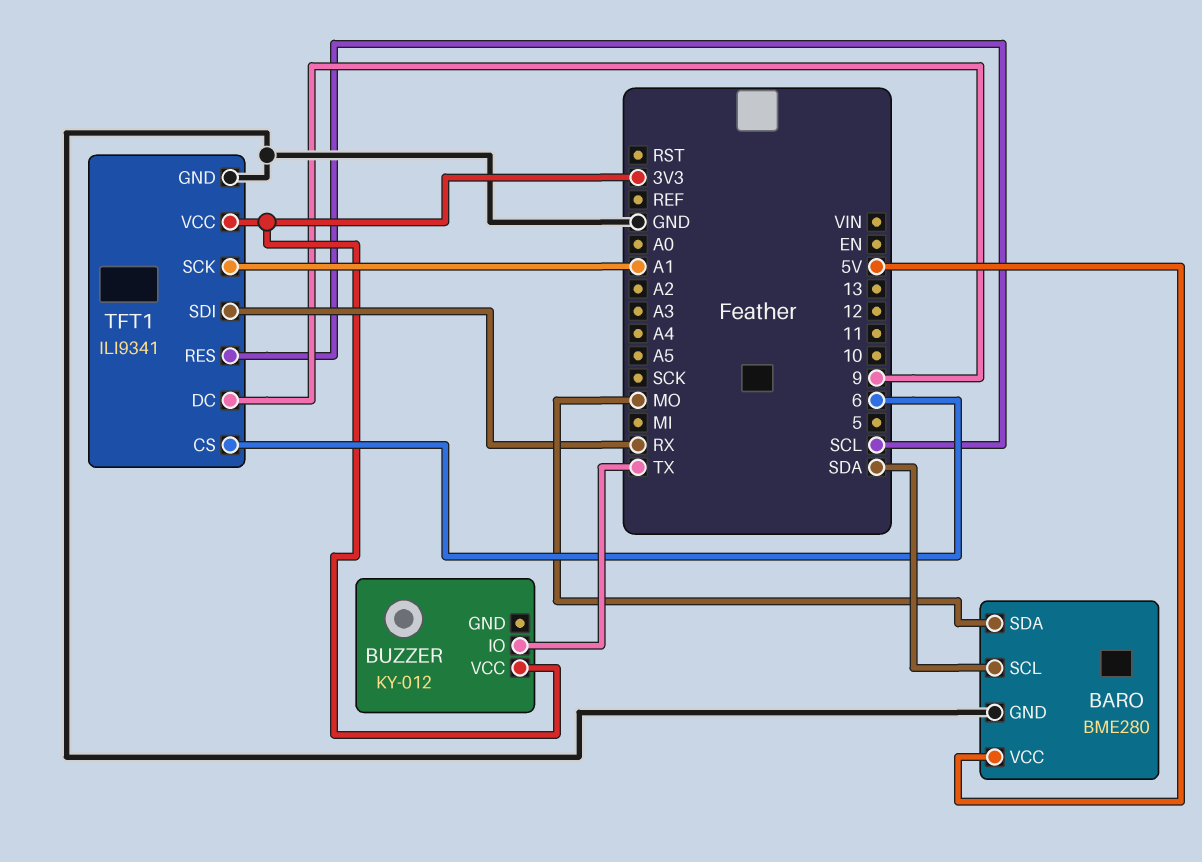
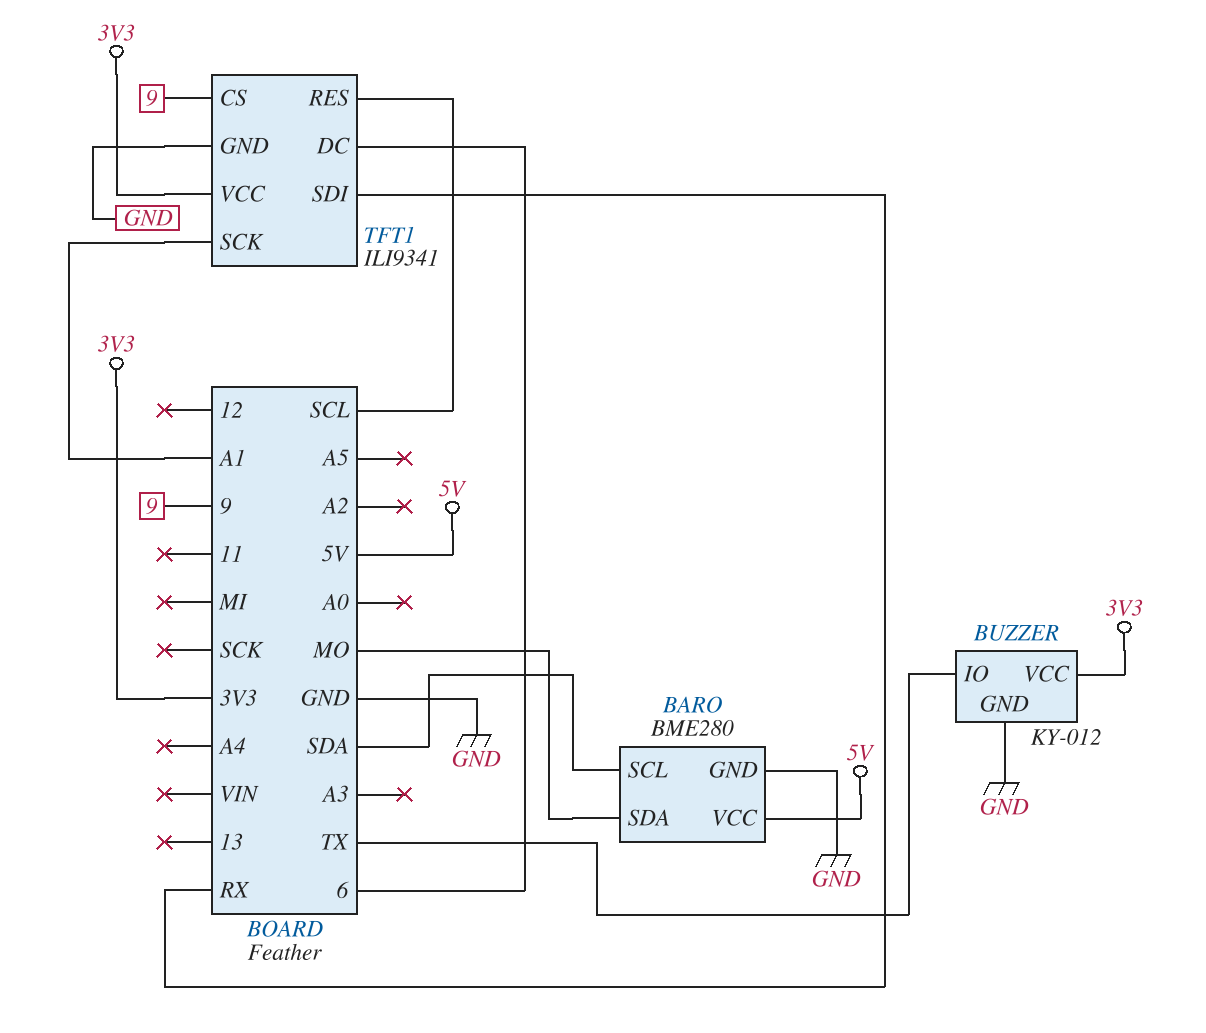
BUZZER pin GND: none -> GND
TFT1 pin CS: 6 -> 9
TFT1 pin DC: 9 -> 6

